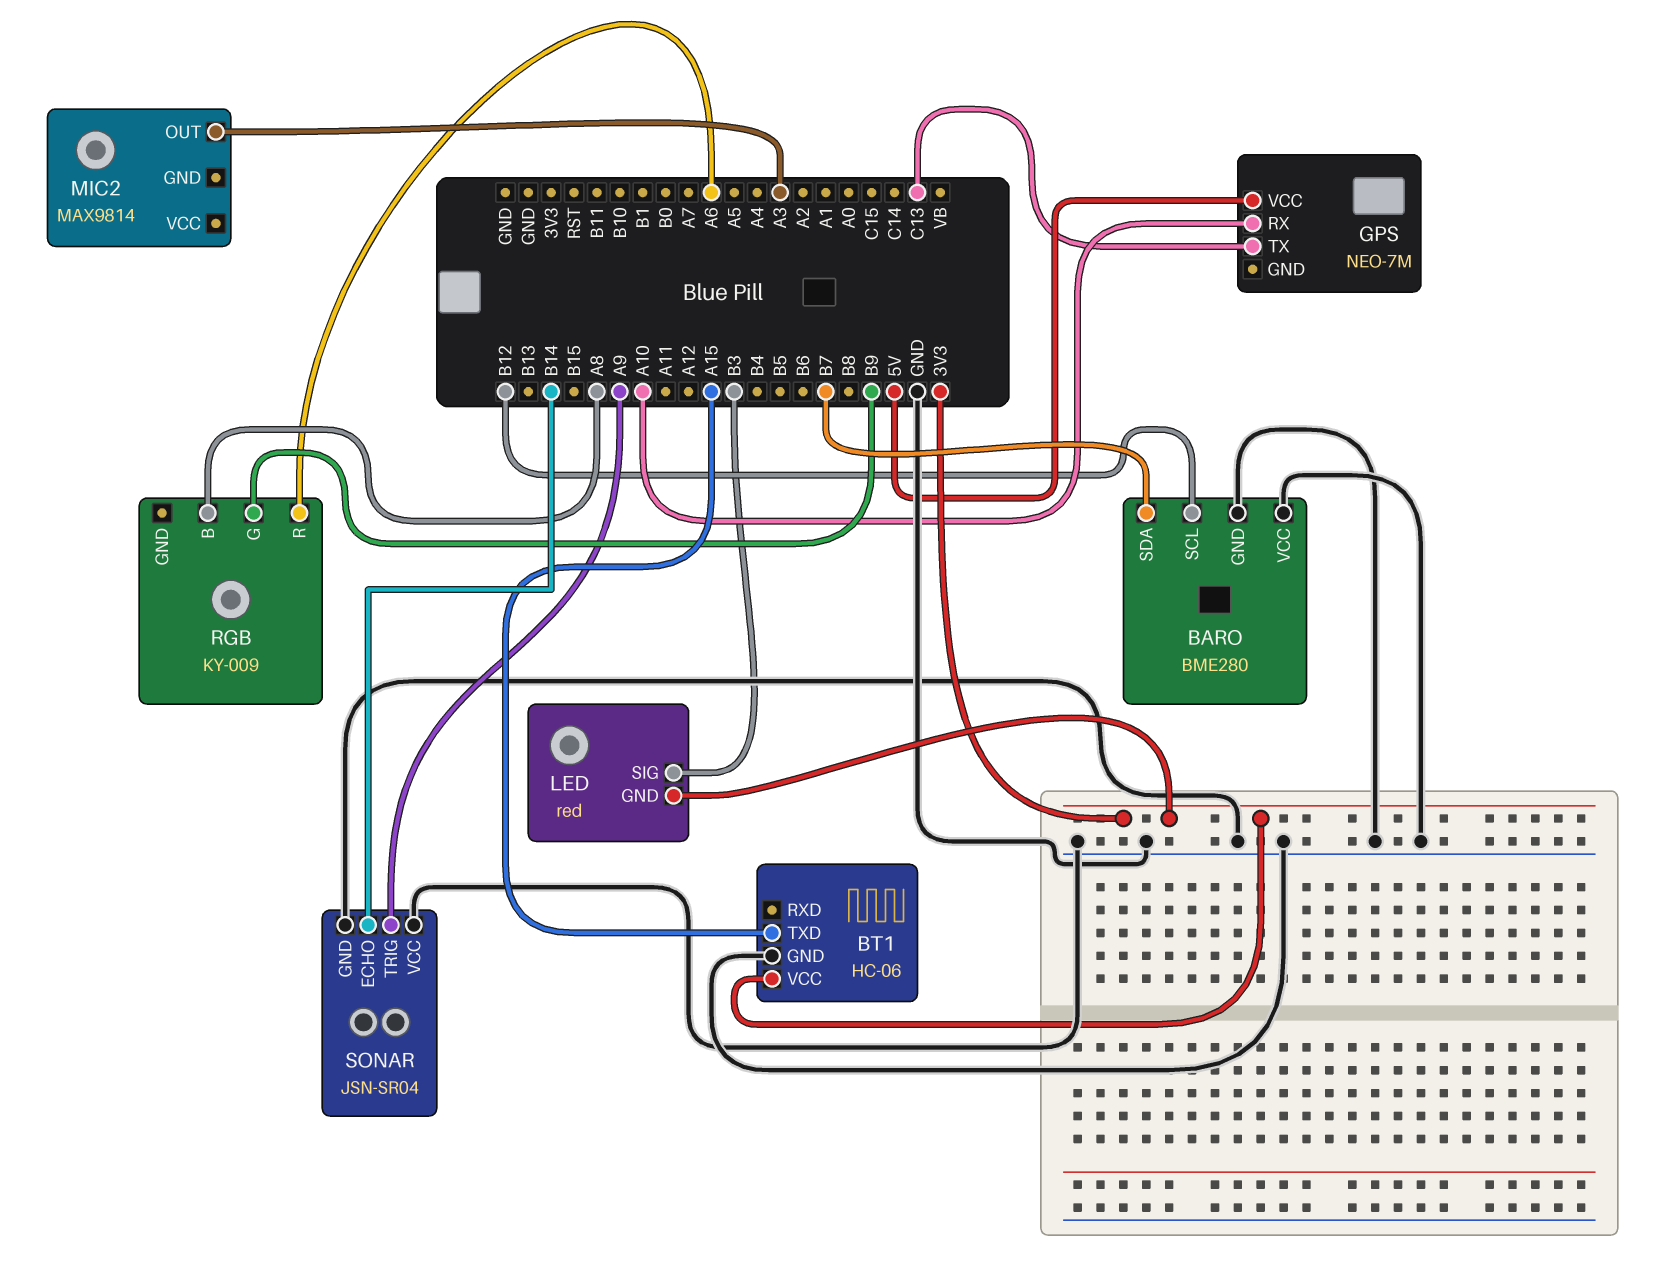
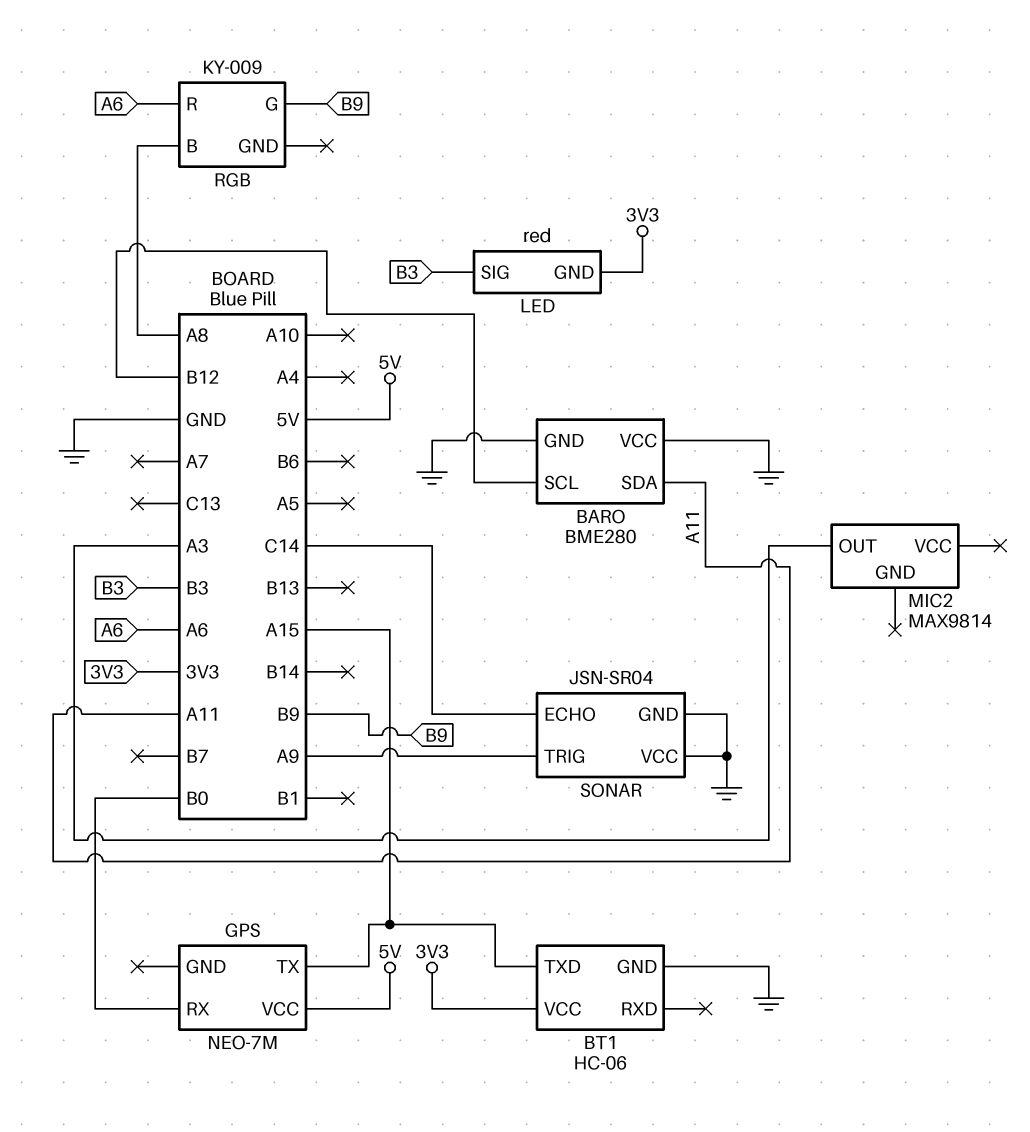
BARO pin SDA: B7 -> A11
GPS pin RX: A10 -> B0
GPS pin TX: C13 -> A15
SONAR pin ECHO: B14 -> C14

